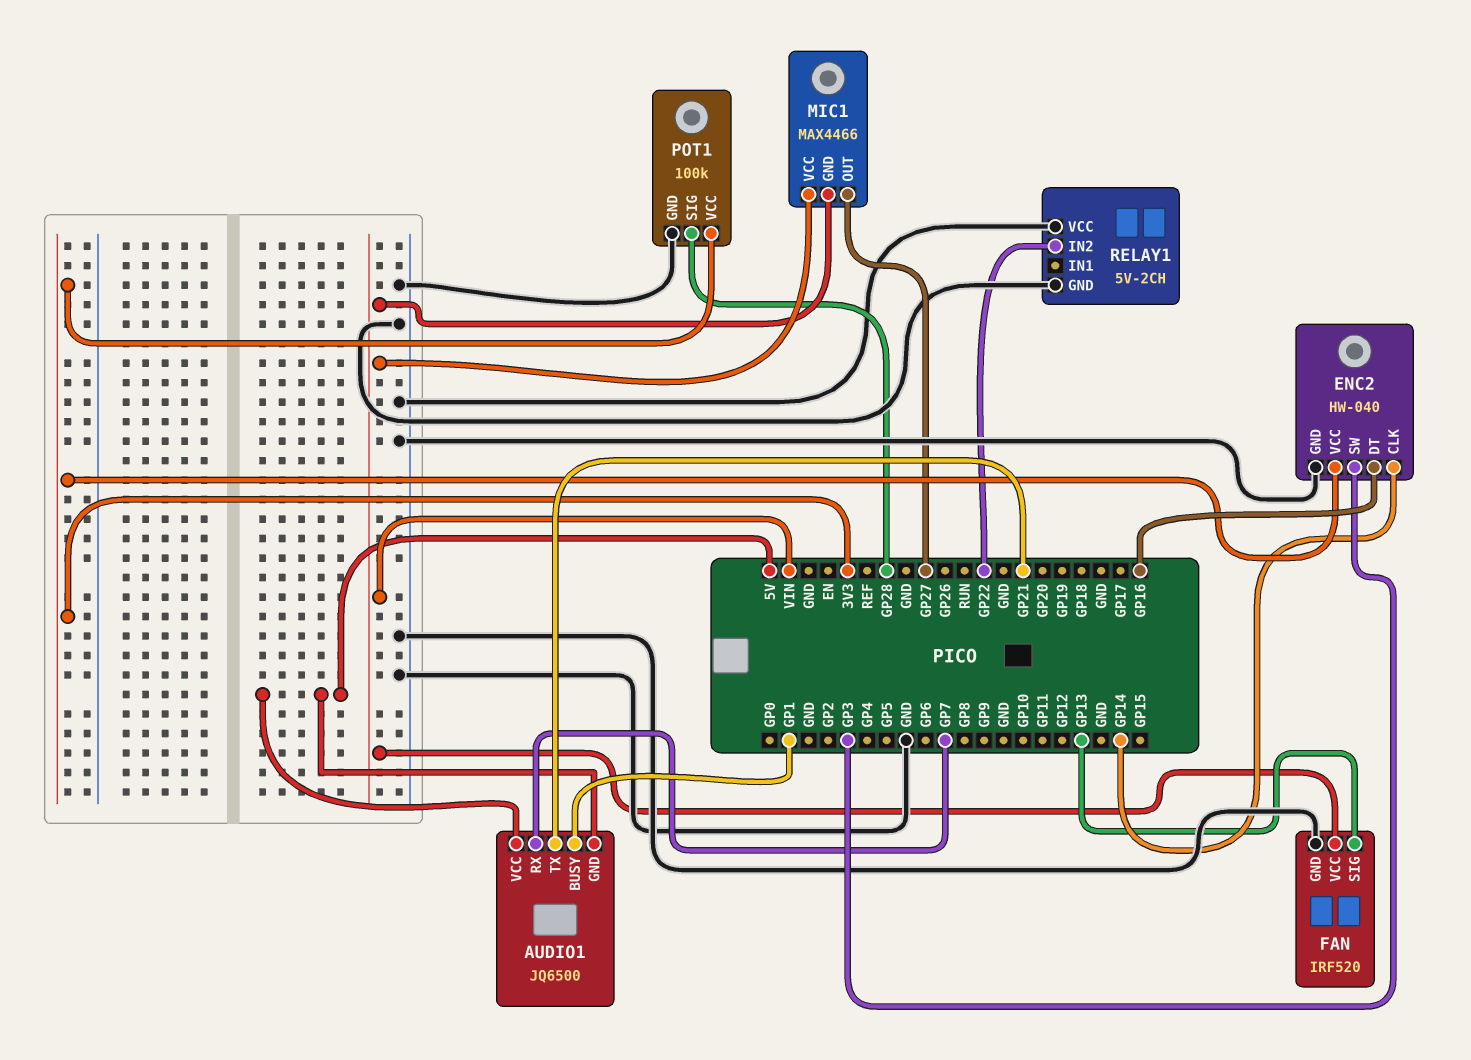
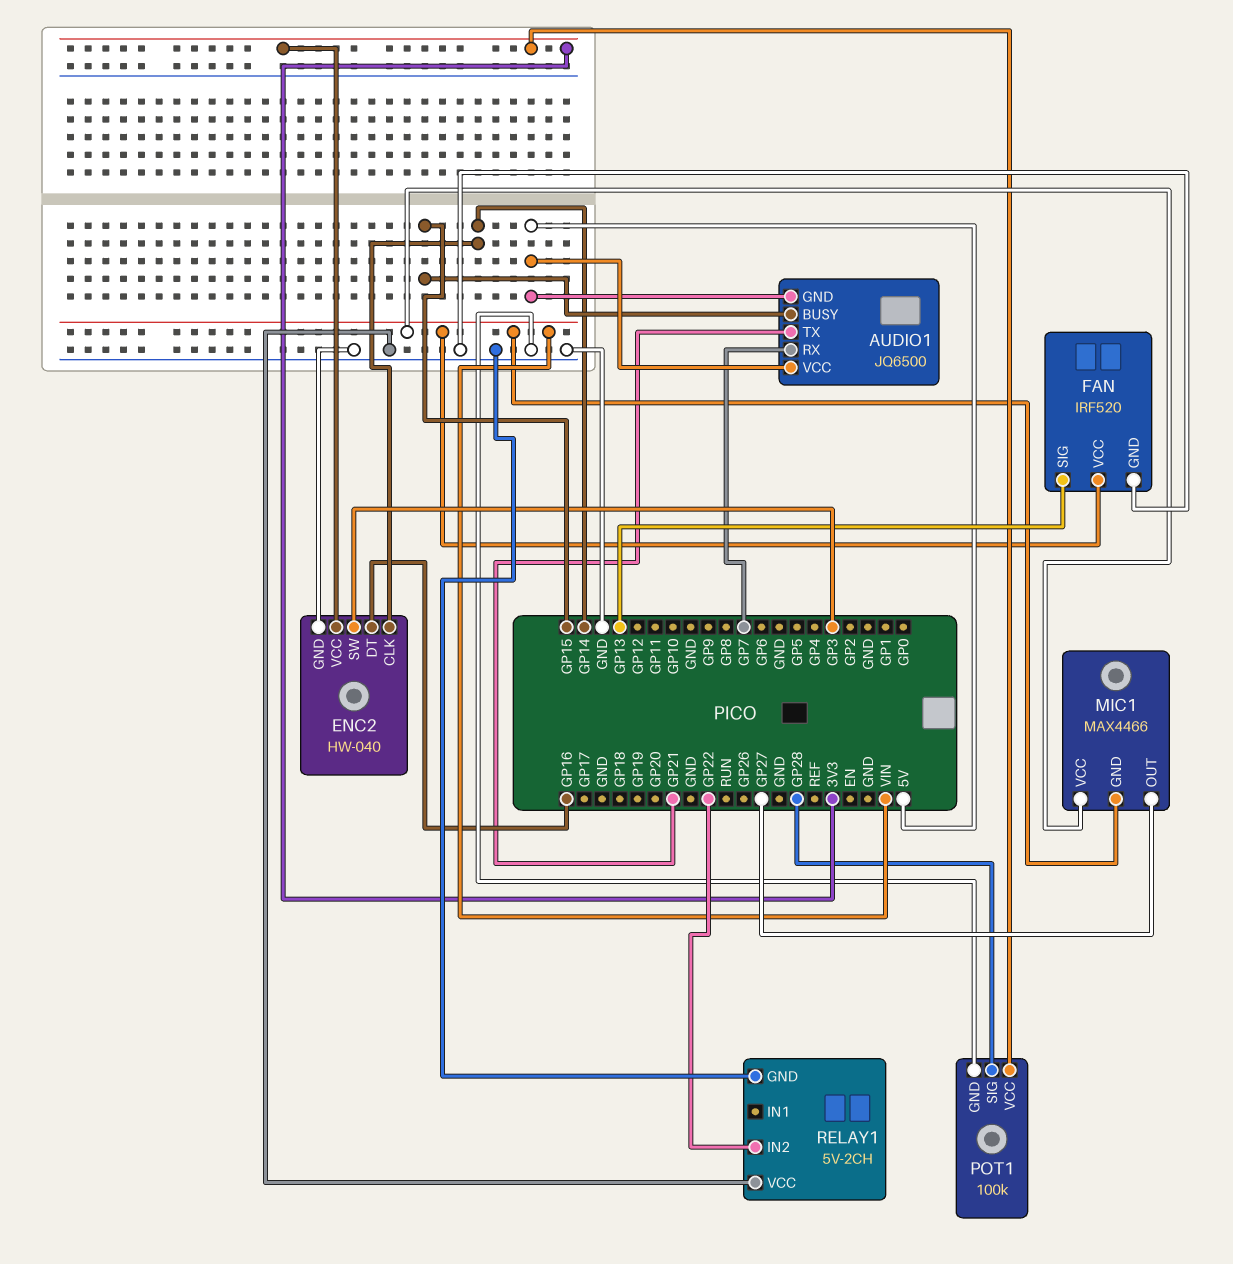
AUDIO1 pin BUSY: GP1 -> GP15

